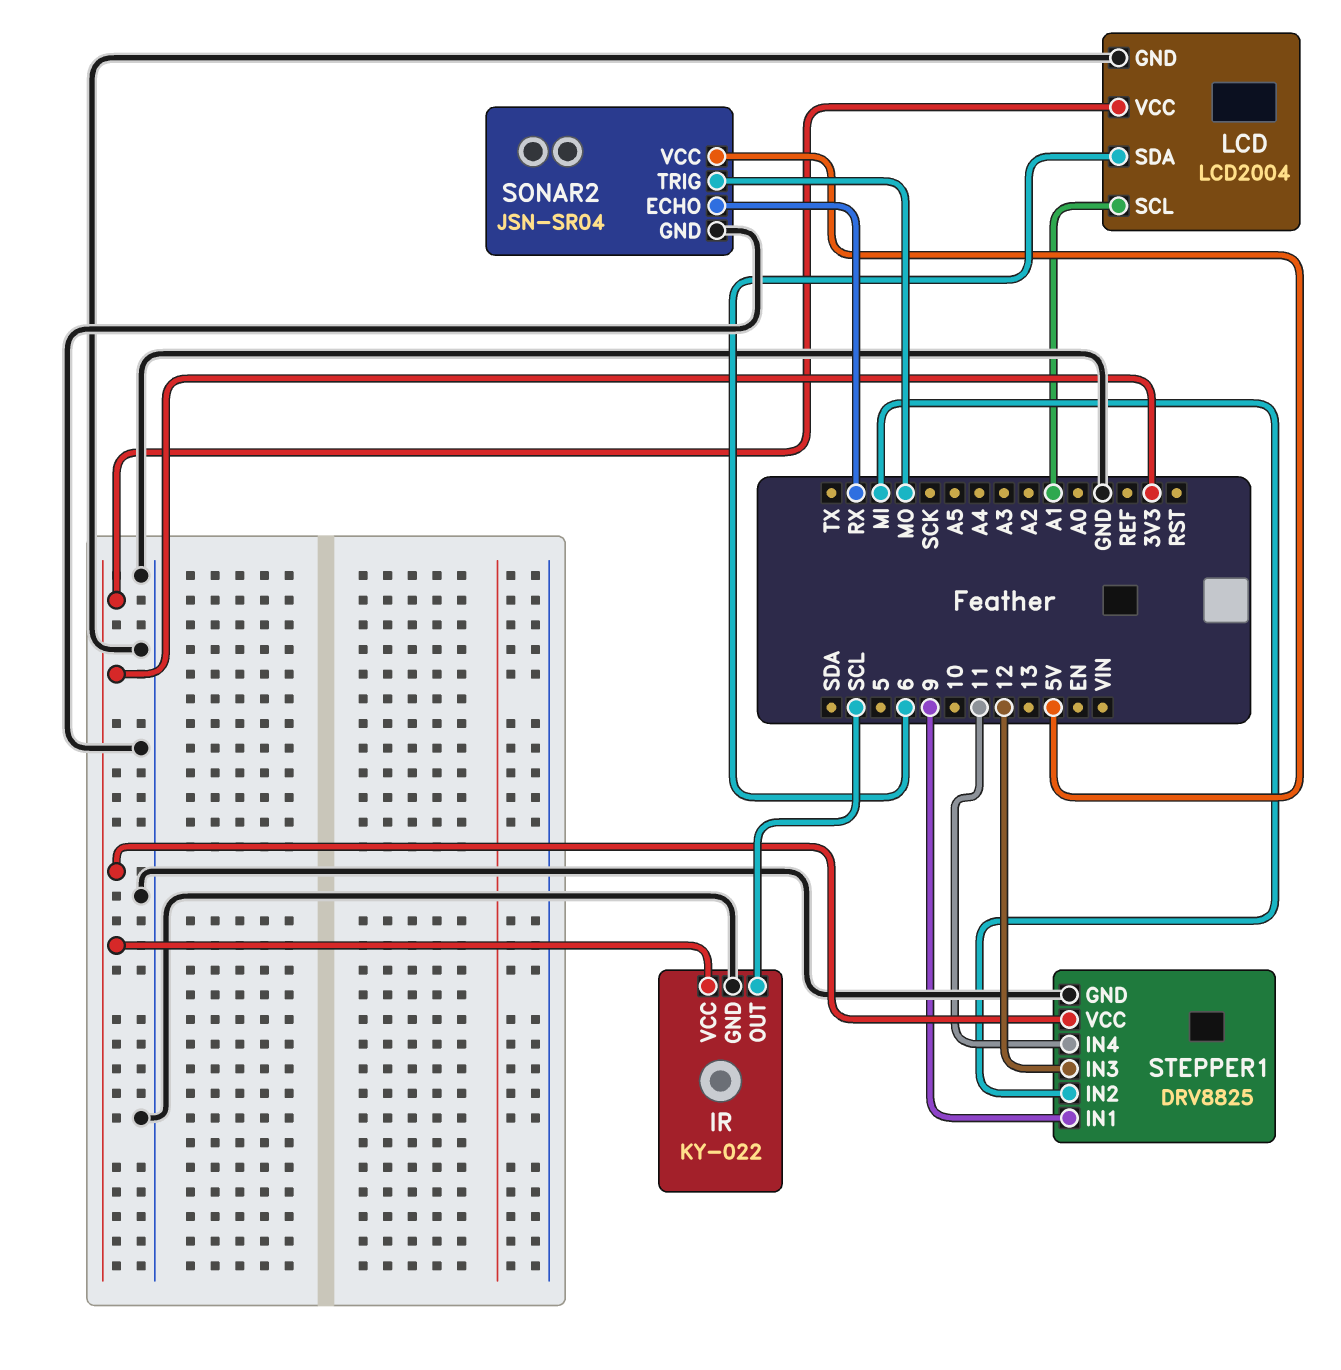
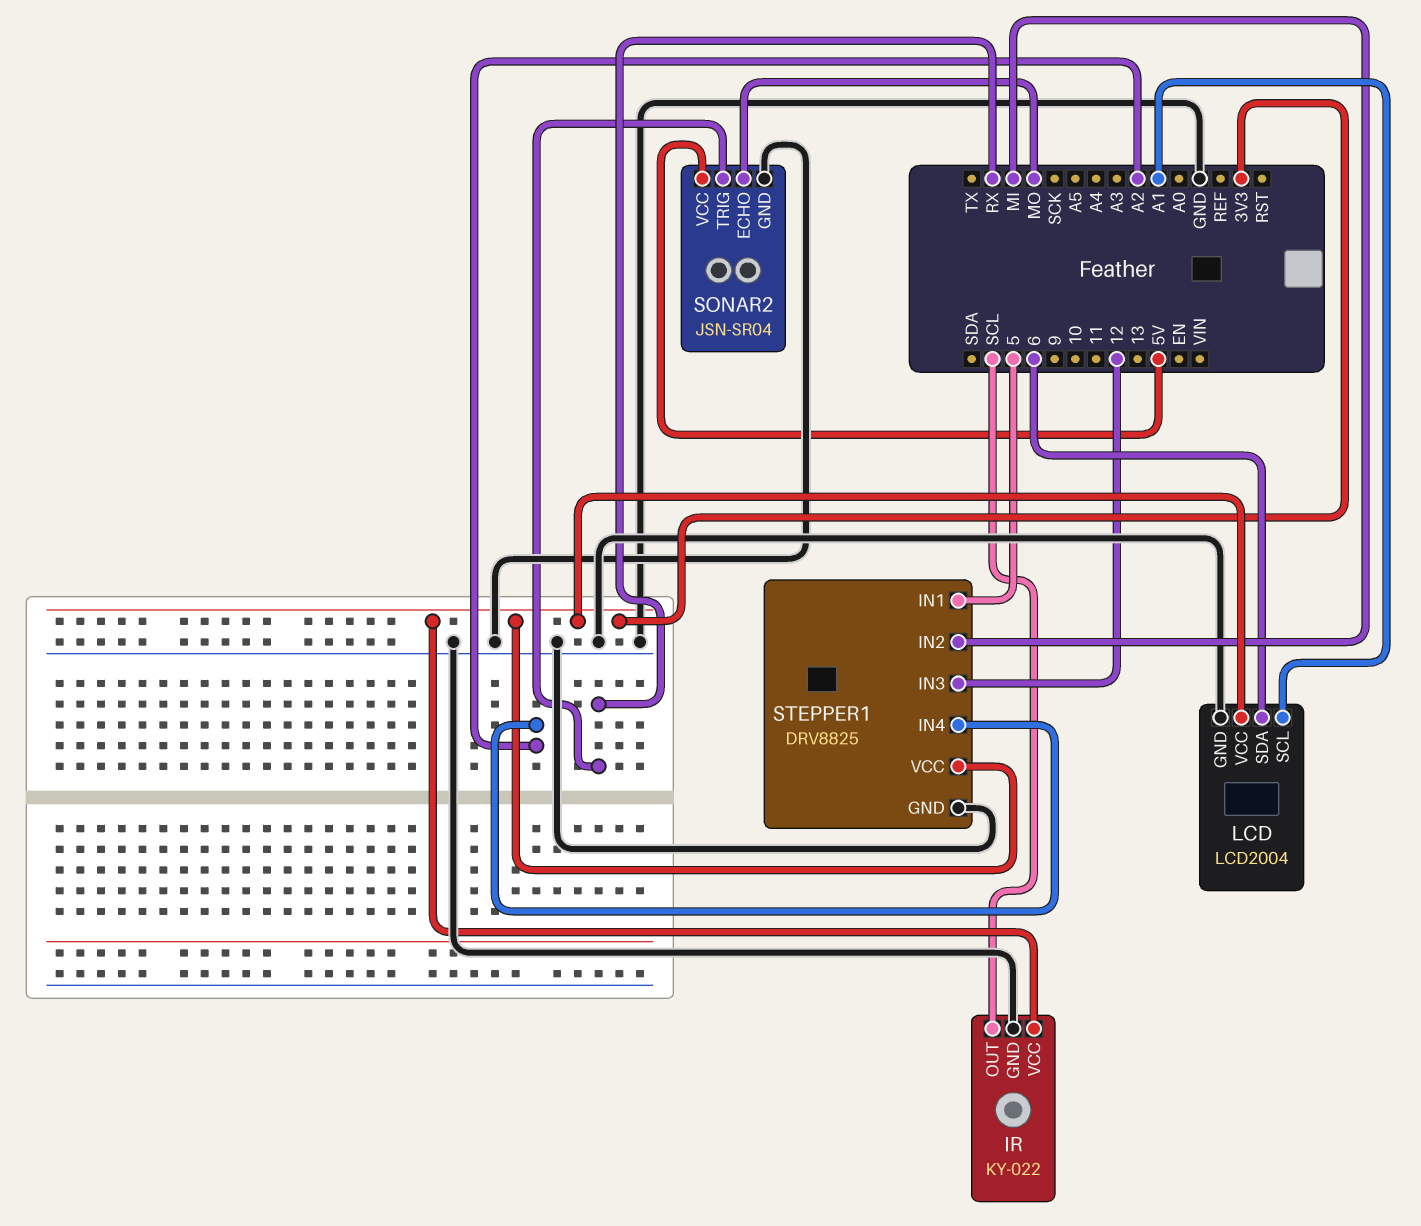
SONAR2 pin ECHO: RX -> MO
SONAR2 pin TRIG: MO -> RX
STEPPER1 pin IN1: 9 -> 5
STEPPER1 pin IN4: 11 -> A2

